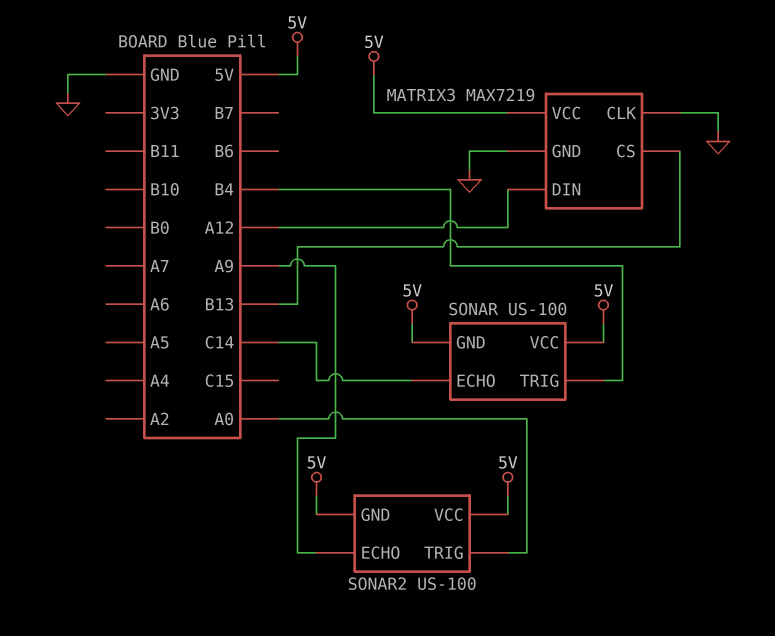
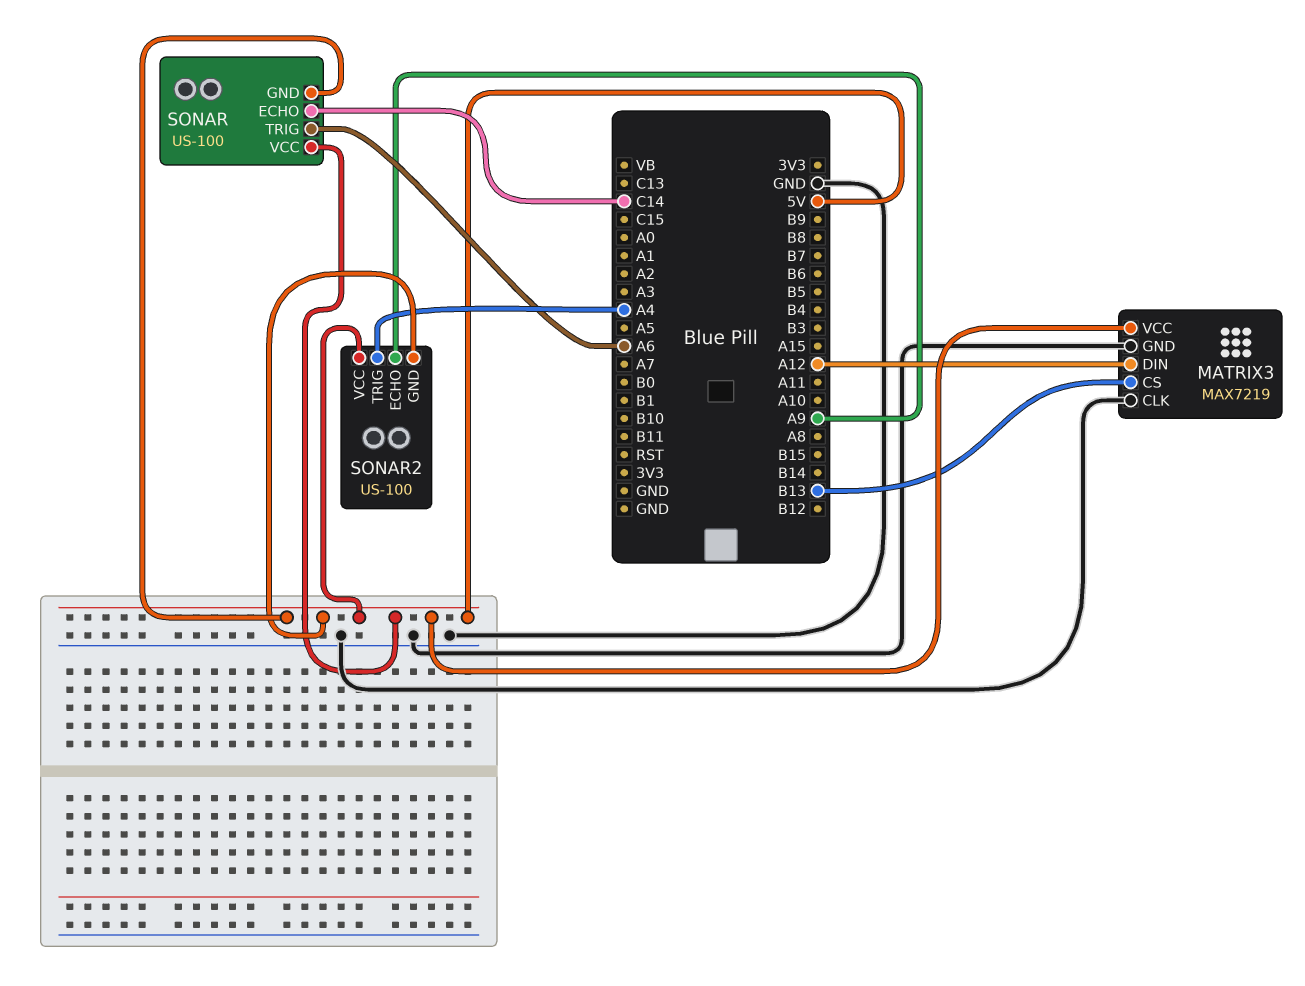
SONAR pin TRIG: B4 -> A6
SONAR2 pin TRIG: A0 -> A4

